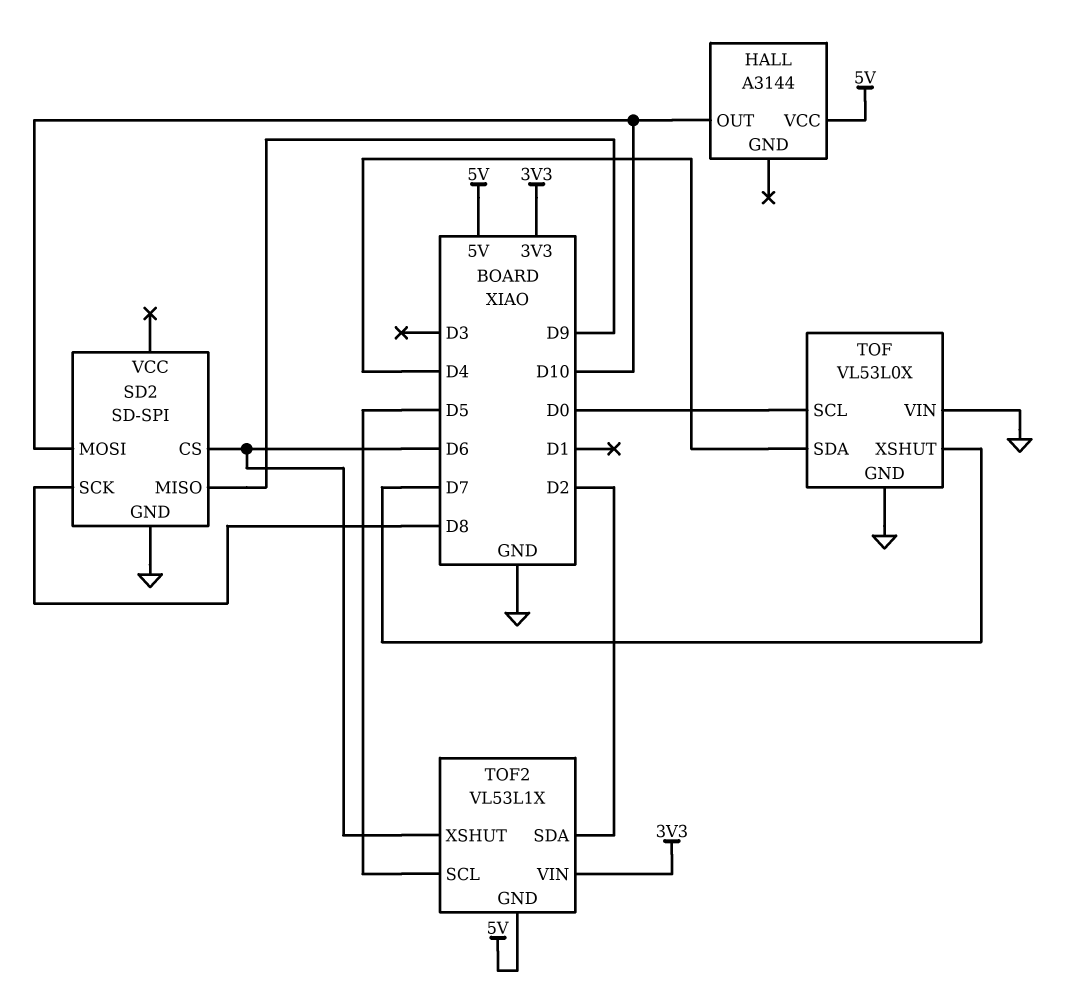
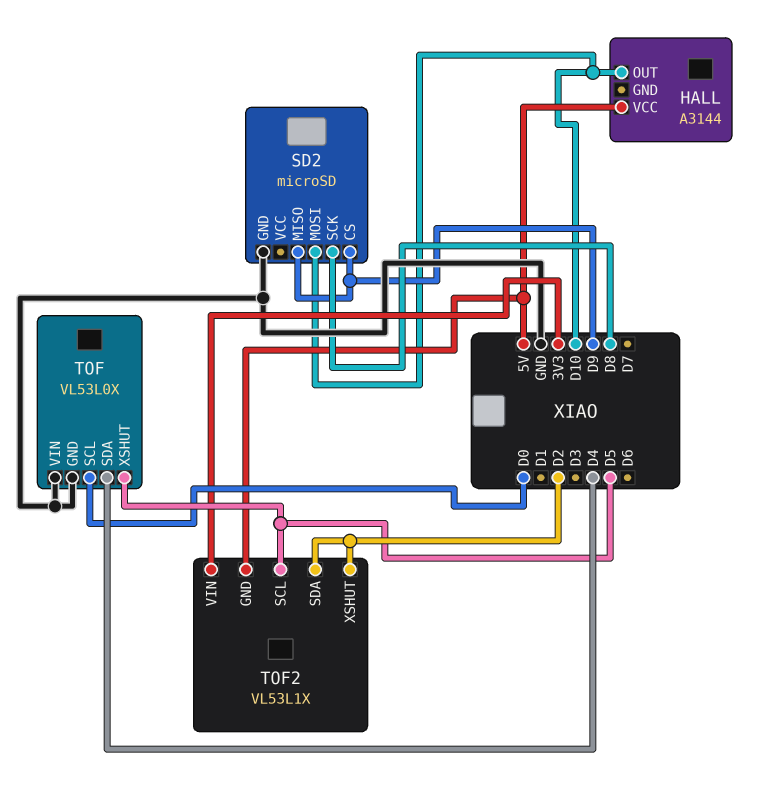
SD2: SD-SPI -> microSD
SD2 pin CS: D6 -> D9
TOF pin XSHUT: D7 -> D5
TOF2 pin XSHUT: D6 -> D2

